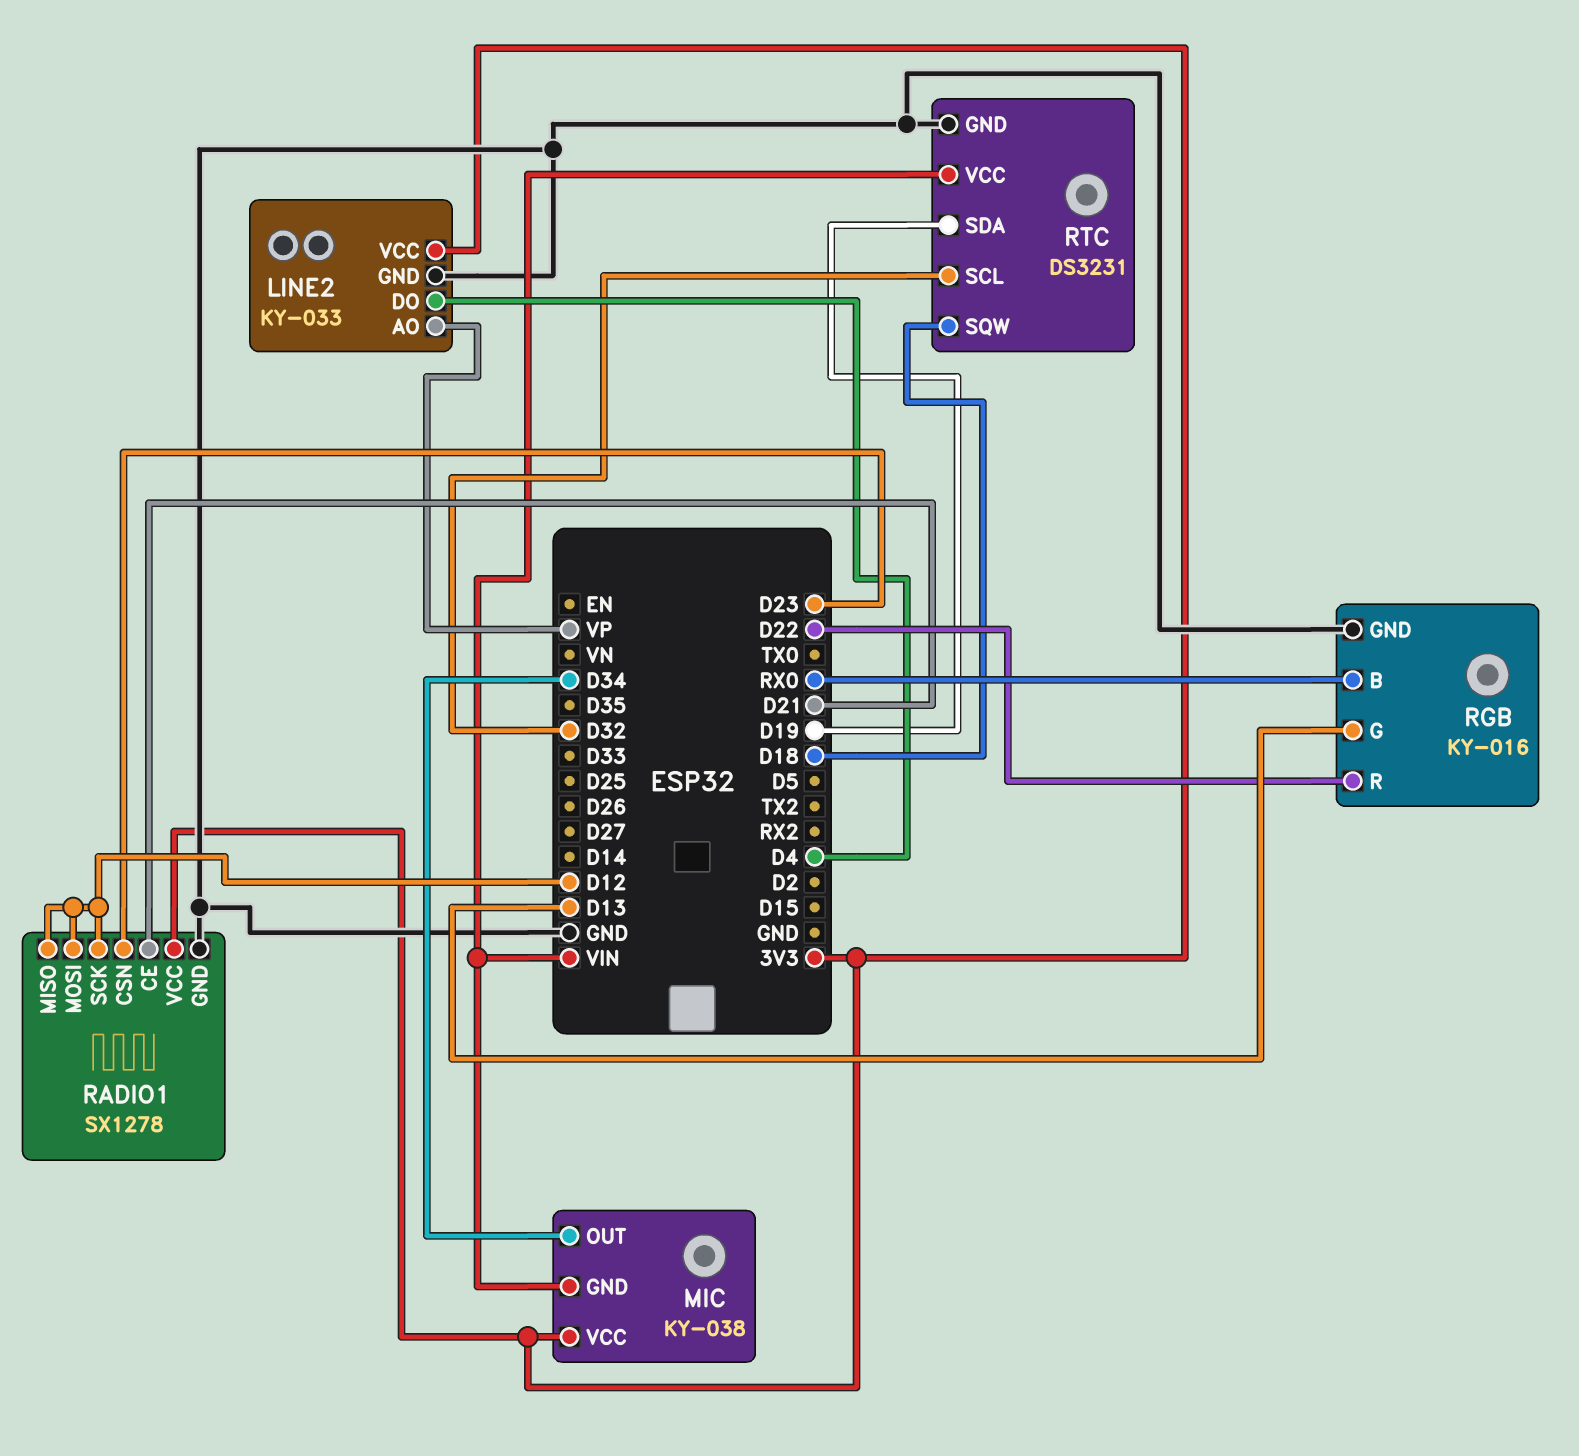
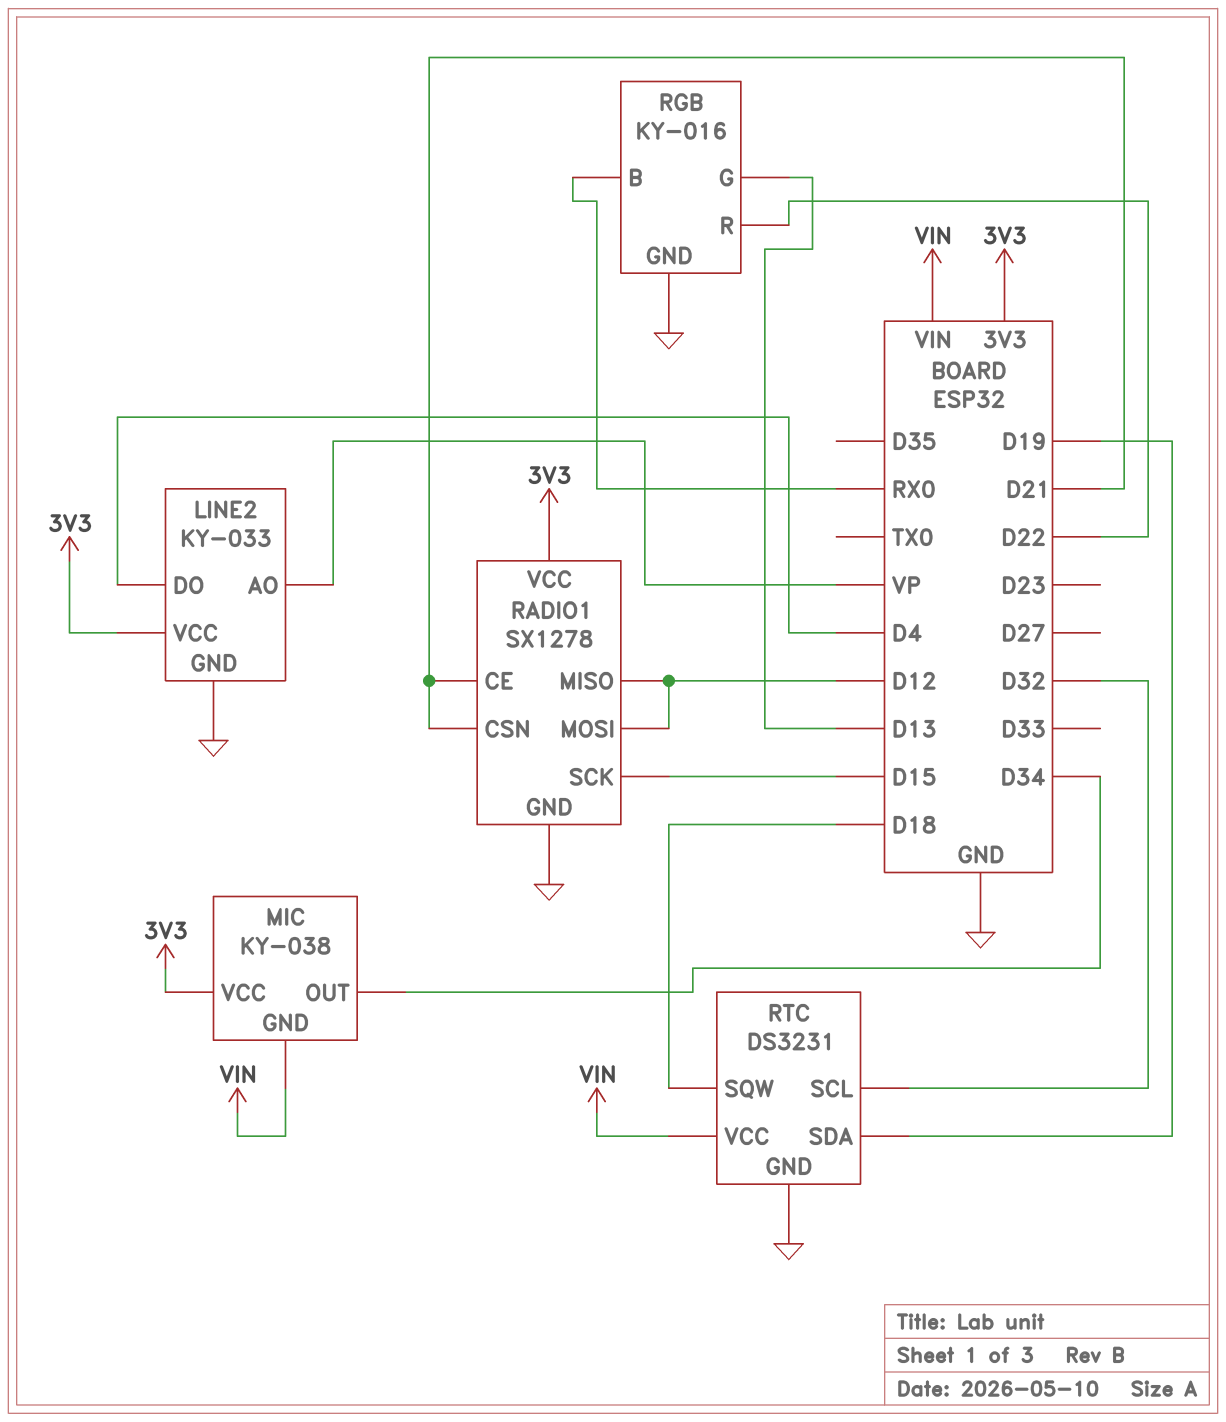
RADIO1 pin CSN: D23 -> D21
RADIO1 pin SCK: D12 -> D15

